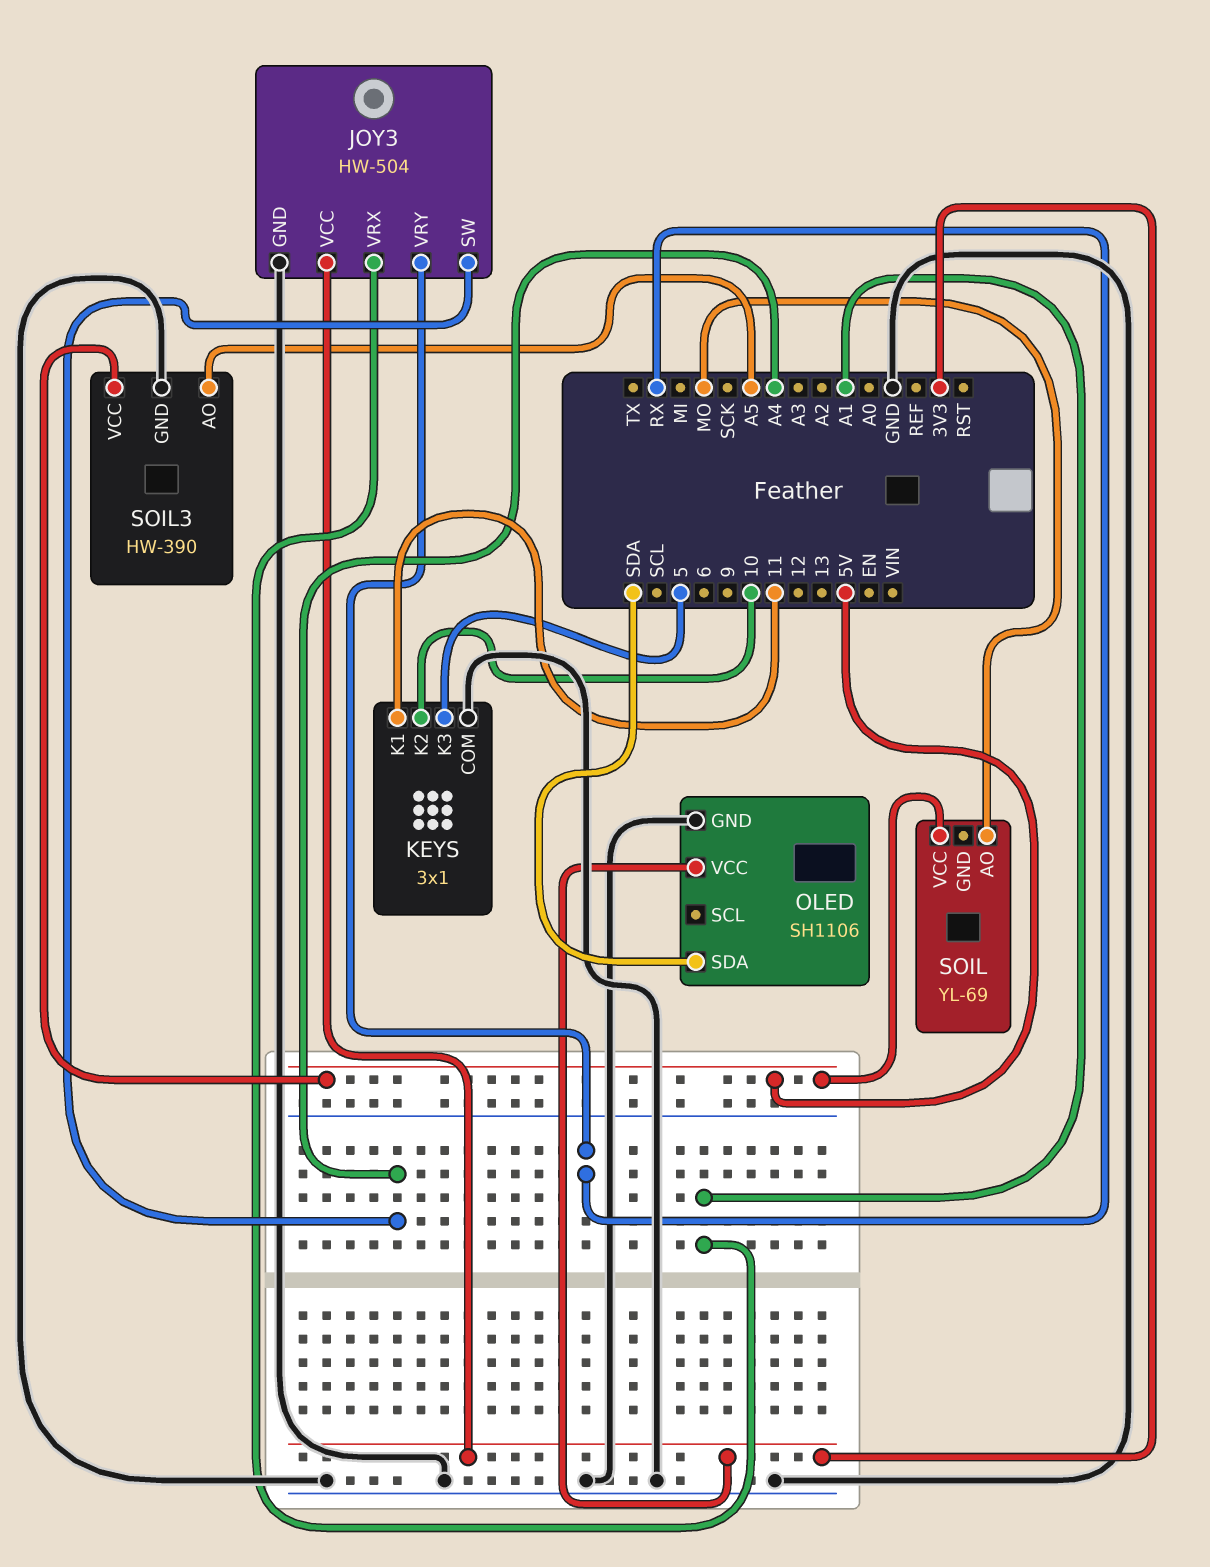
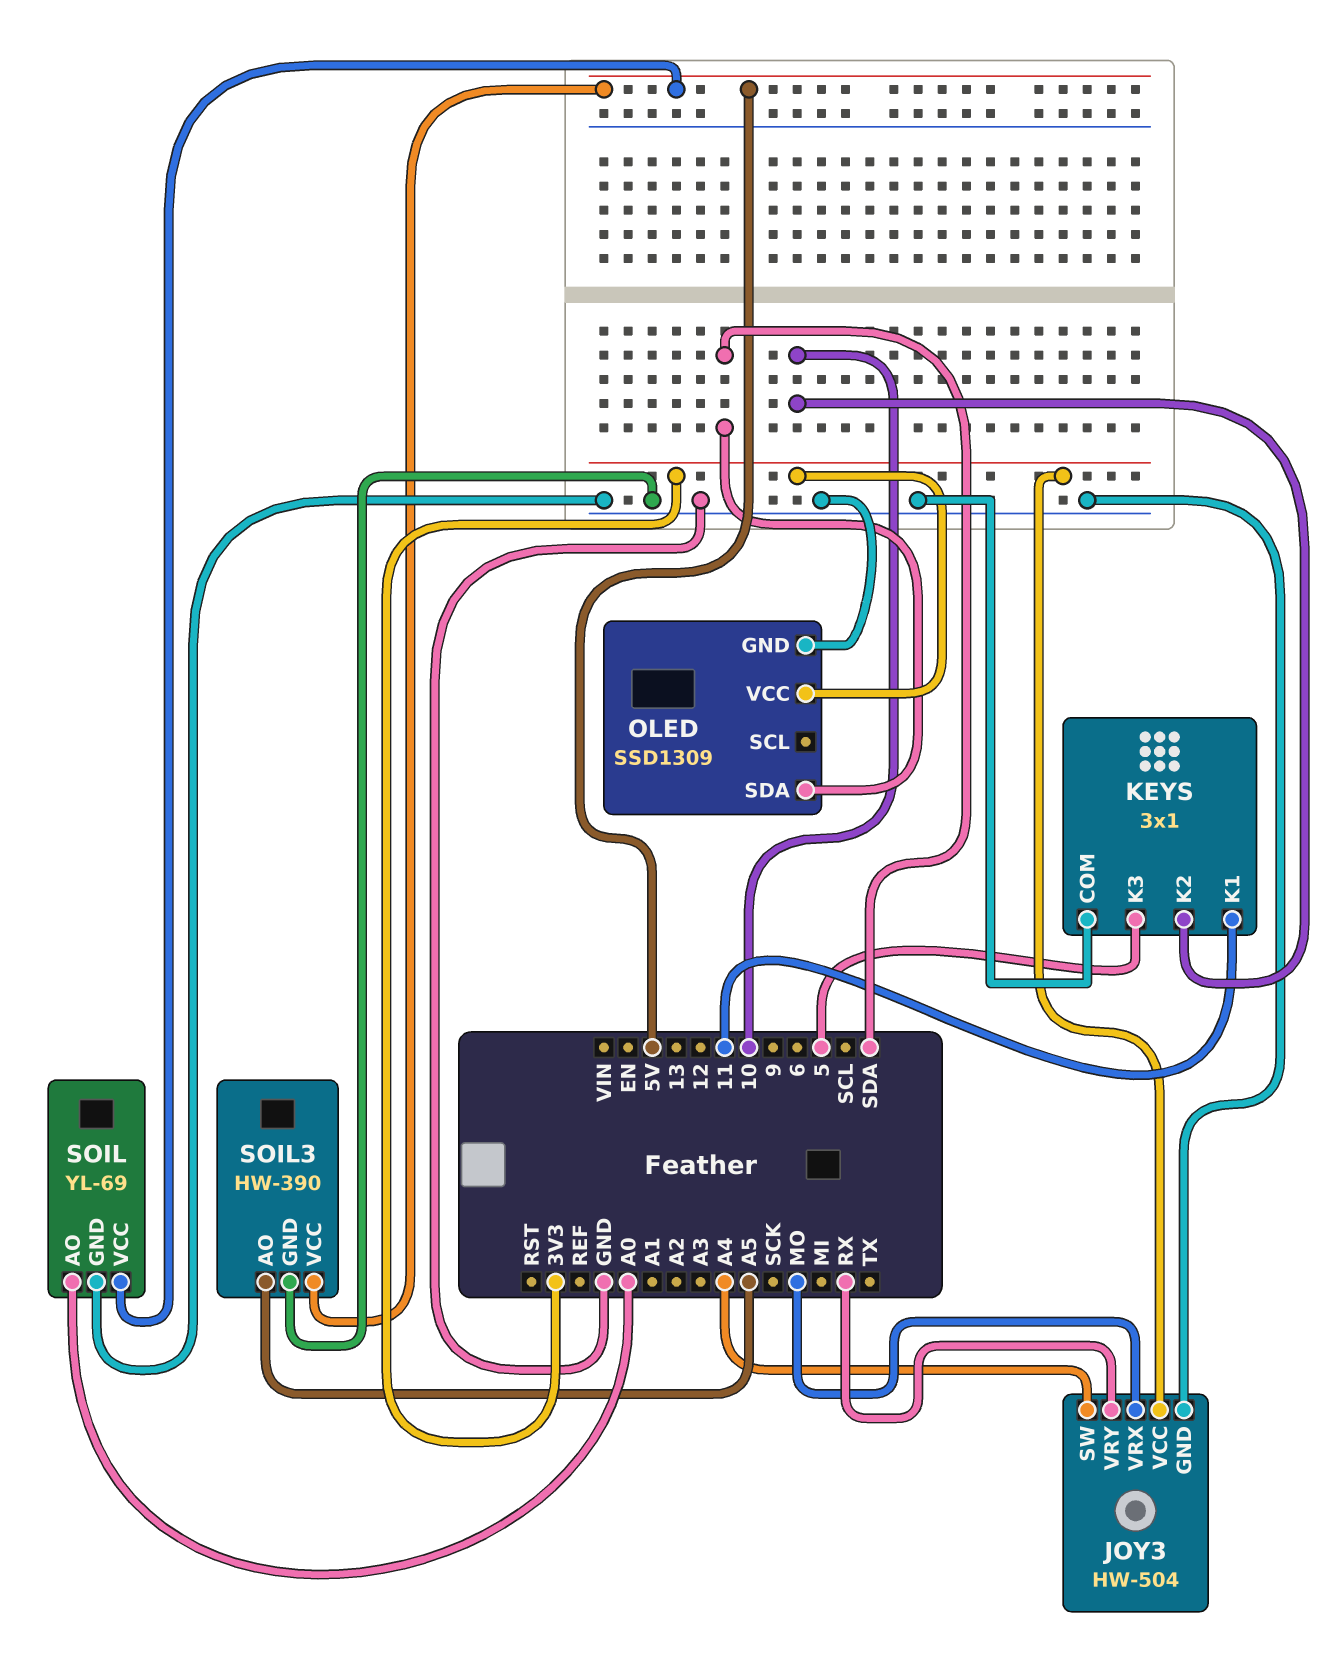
JOY3 pin VRX: A1 -> MO
OLED: SH1106 -> SSD1309
SOIL pin AO: MO -> A0
SOIL pin GND: none -> GND

